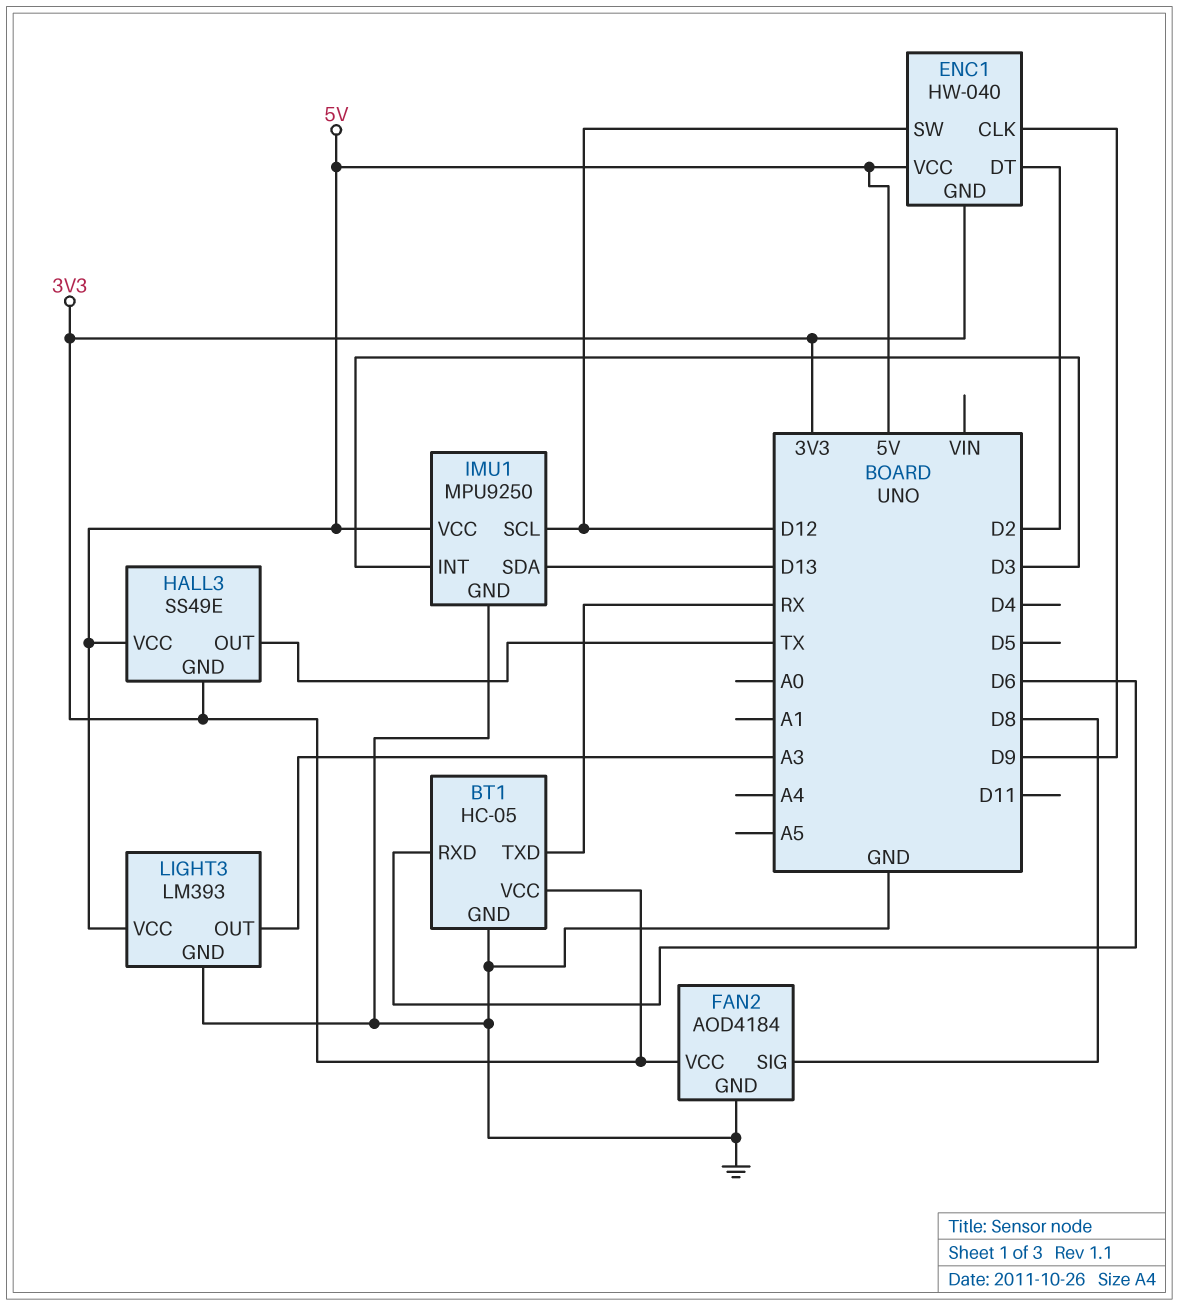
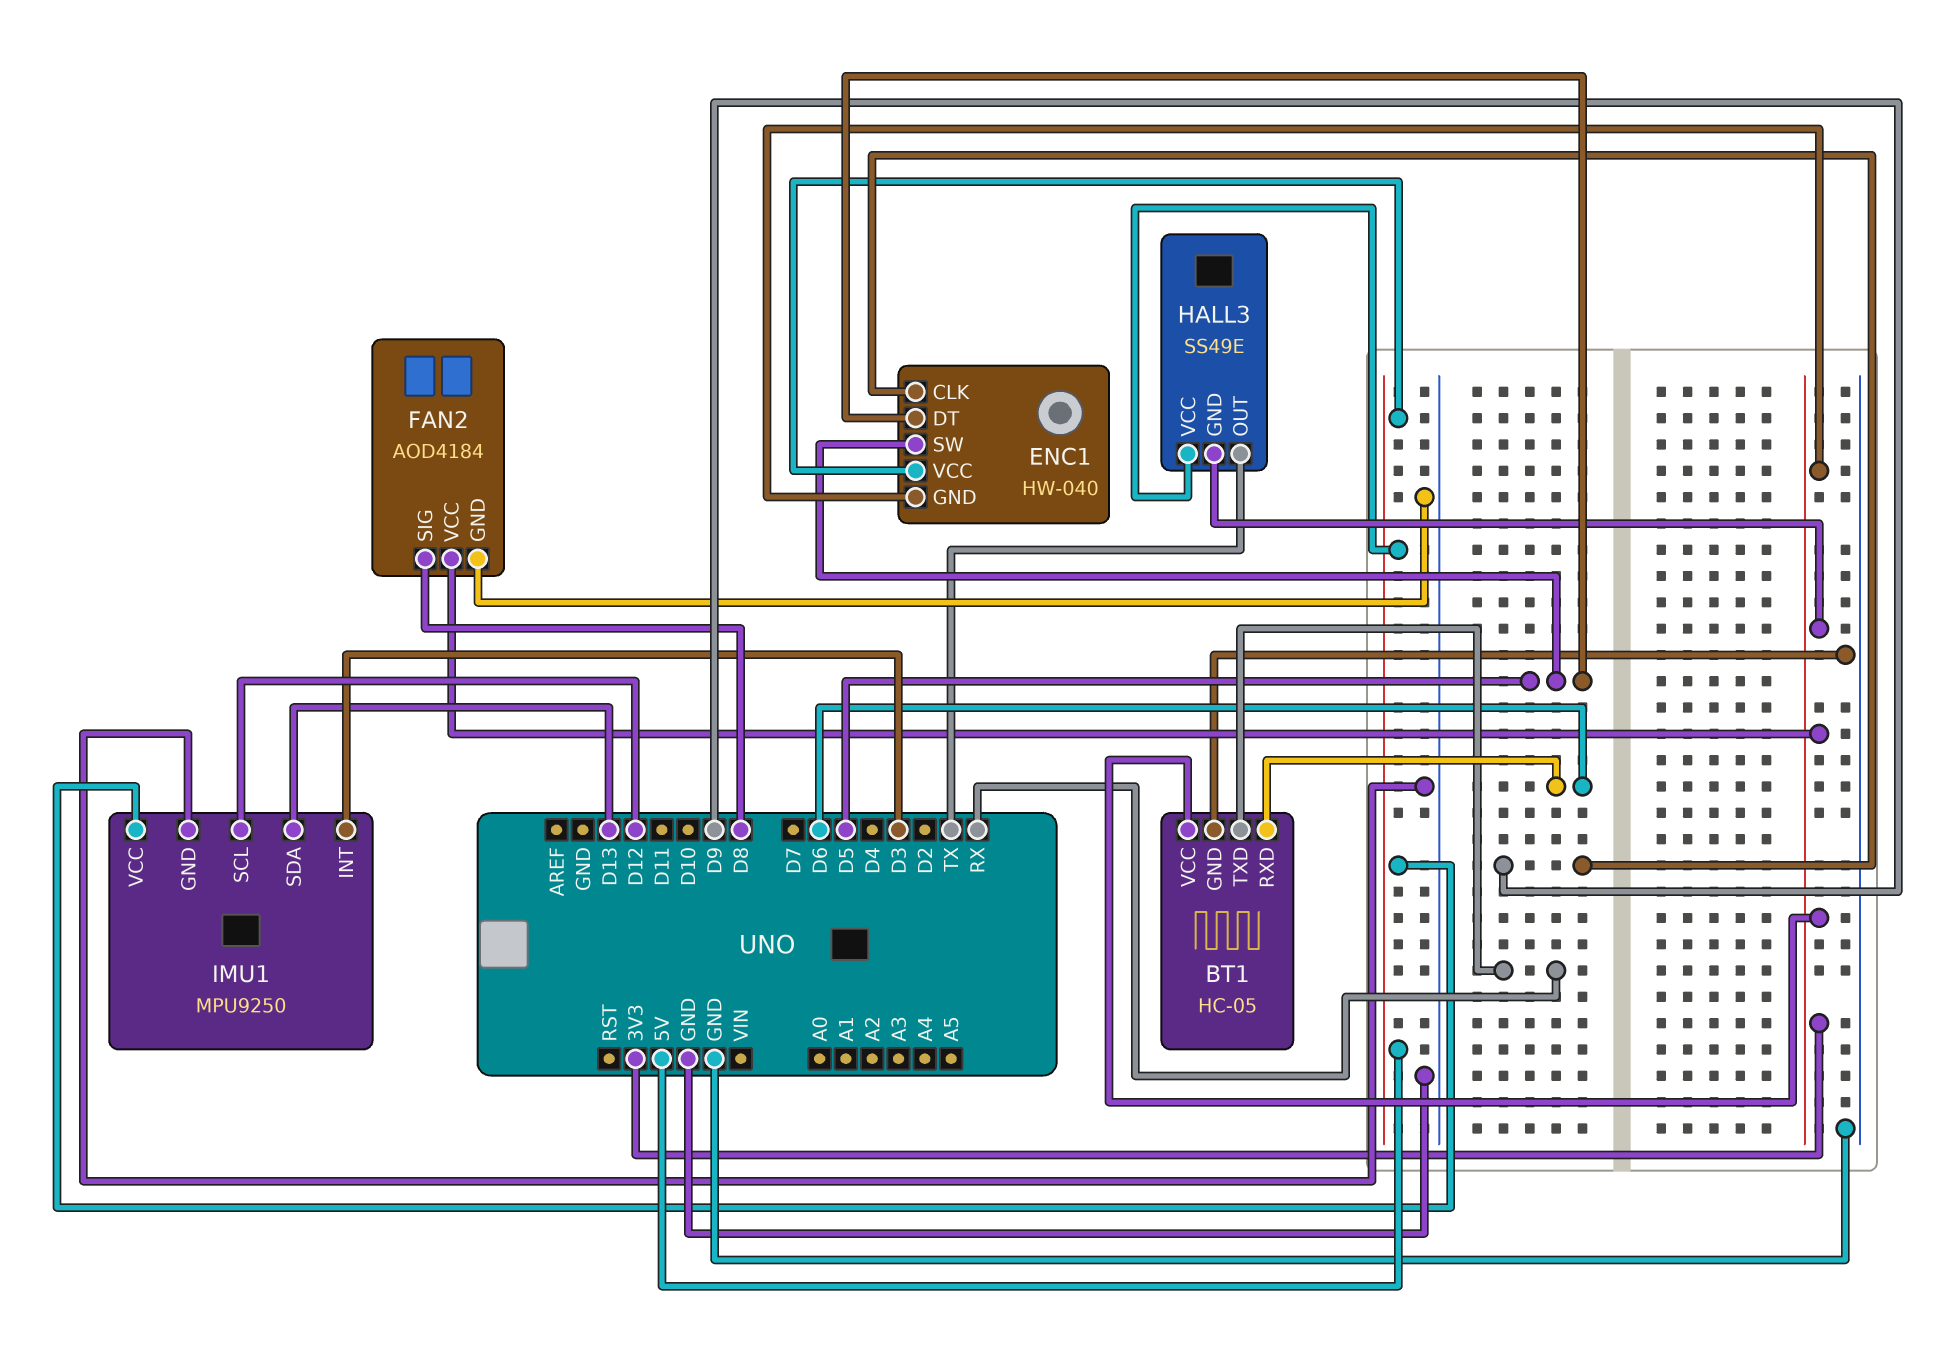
ENC1 pin DT: D2 -> D5
ENC1 pin SW: D12 -> D5
LIGHT3: LM393 -> none
LIGHT3 pin GND: GND -> none
LIGHT3 pin OUT: A3 -> none
LIGHT3 pin VCC: 5V -> none

